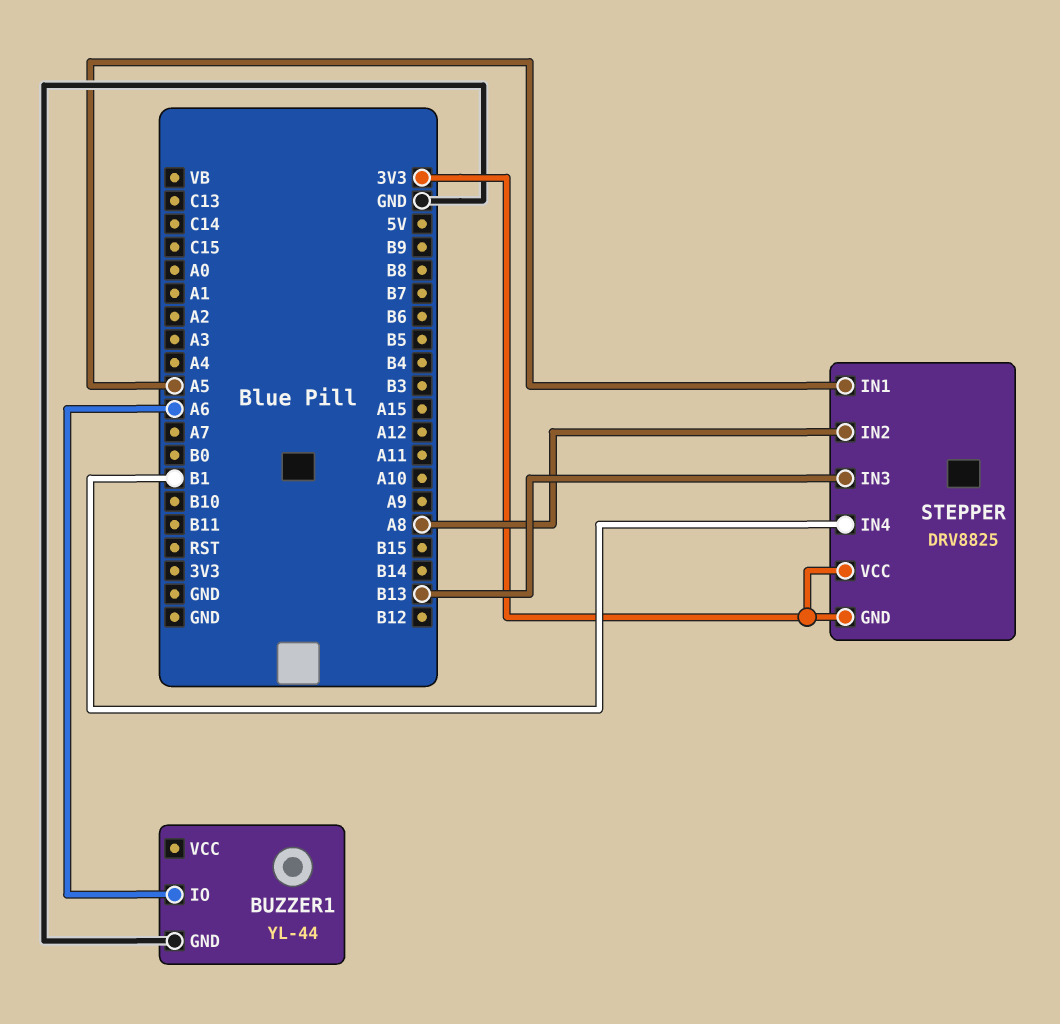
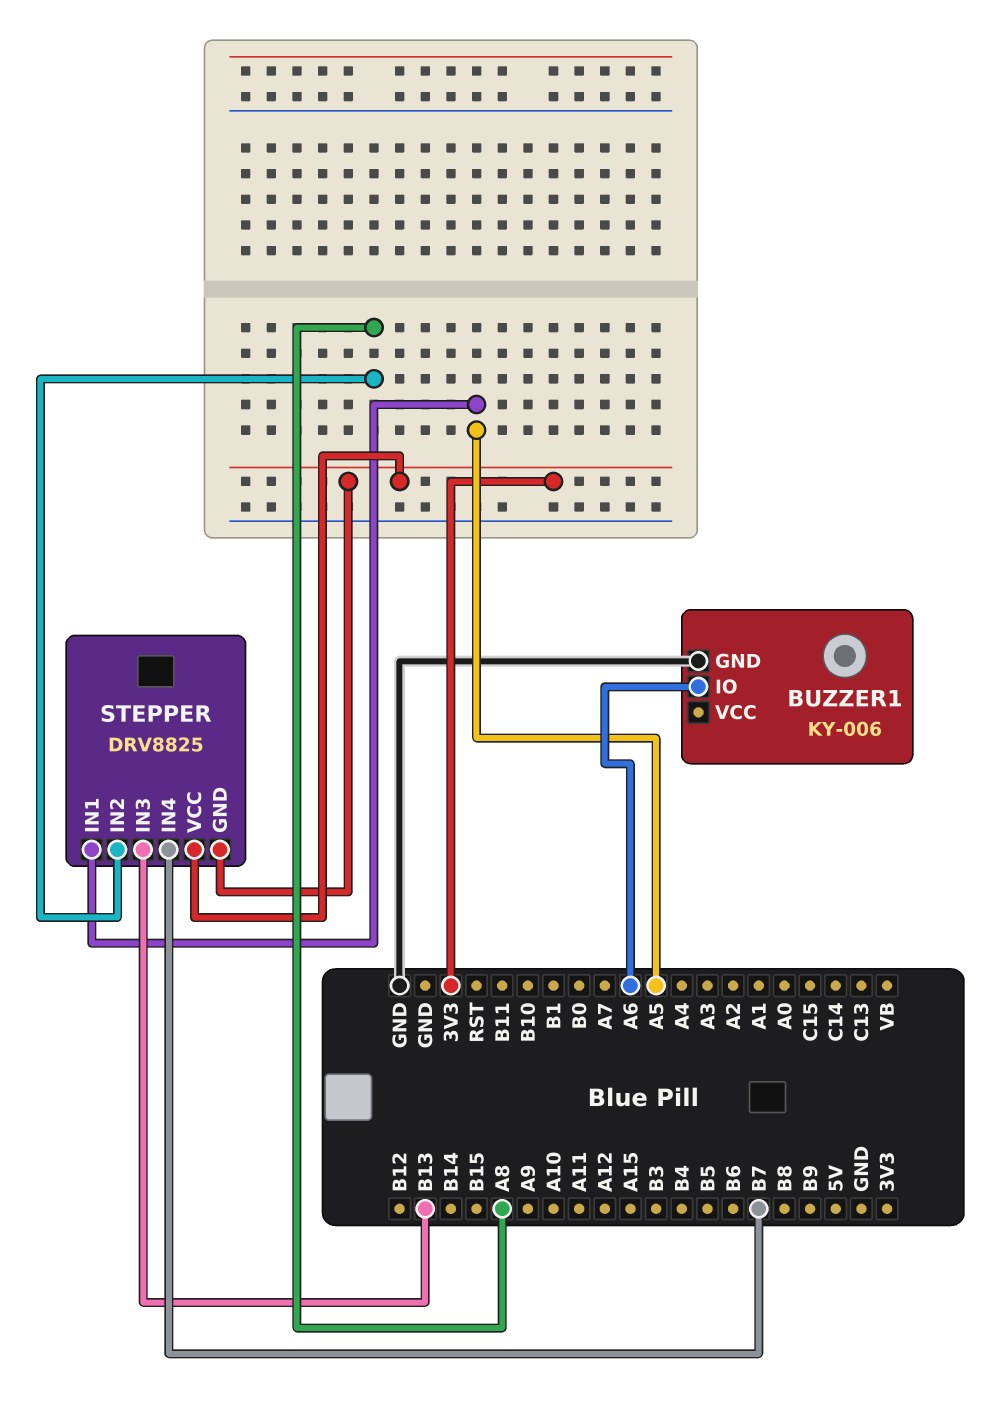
BUZZER1: YL-44 -> KY-006
STEPPER pin IN4: B1 -> B7

